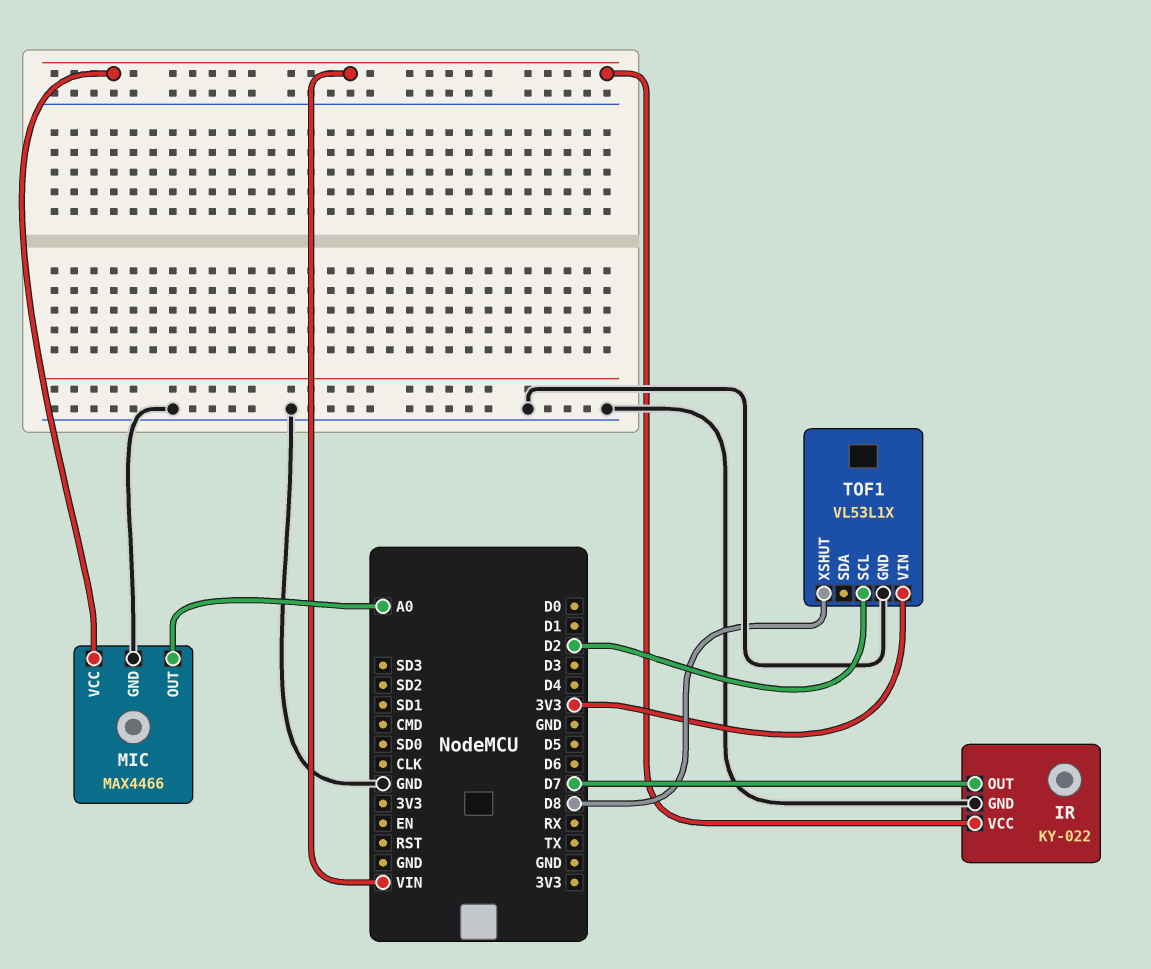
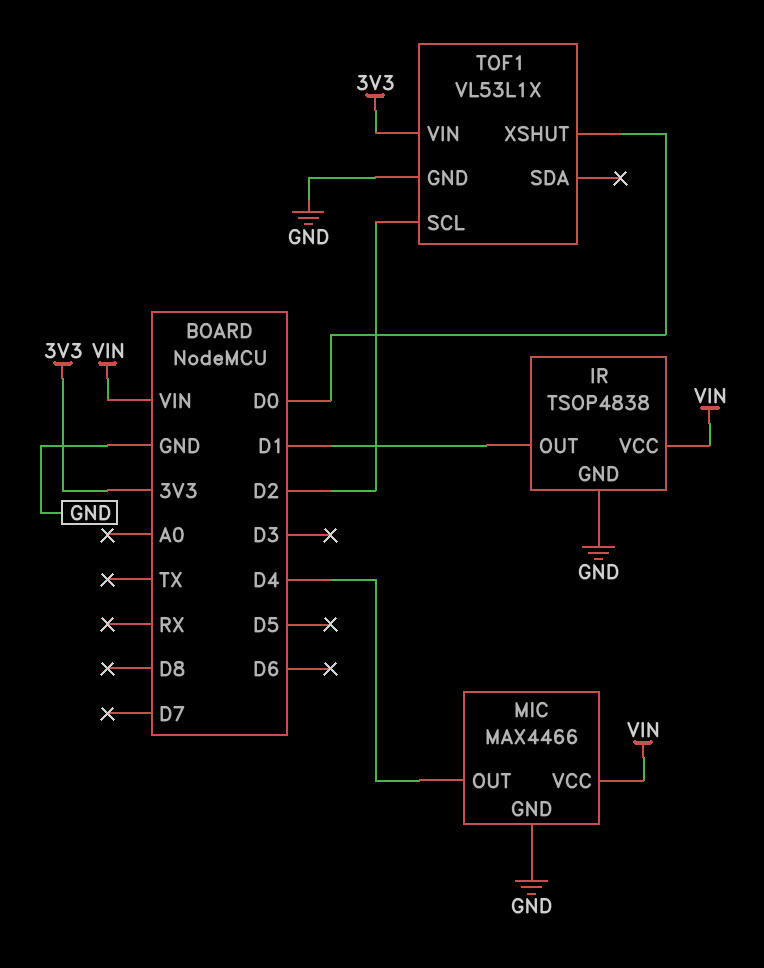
IR: KY-022 -> TSOP4838
IR pin OUT: D7 -> D1
MIC pin OUT: A0 -> D4
TOF1 pin XSHUT: D8 -> D0

